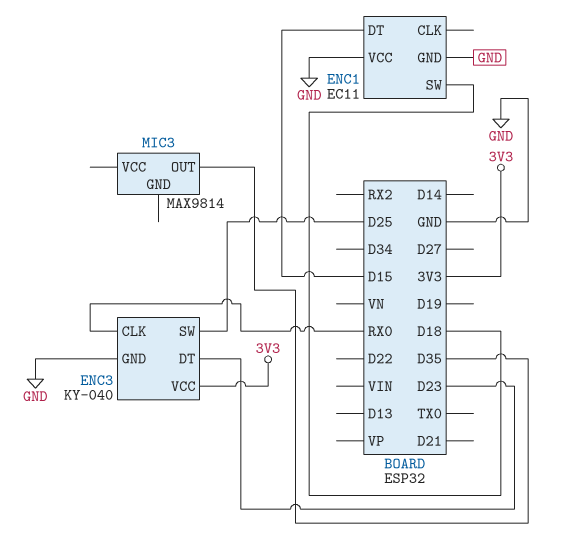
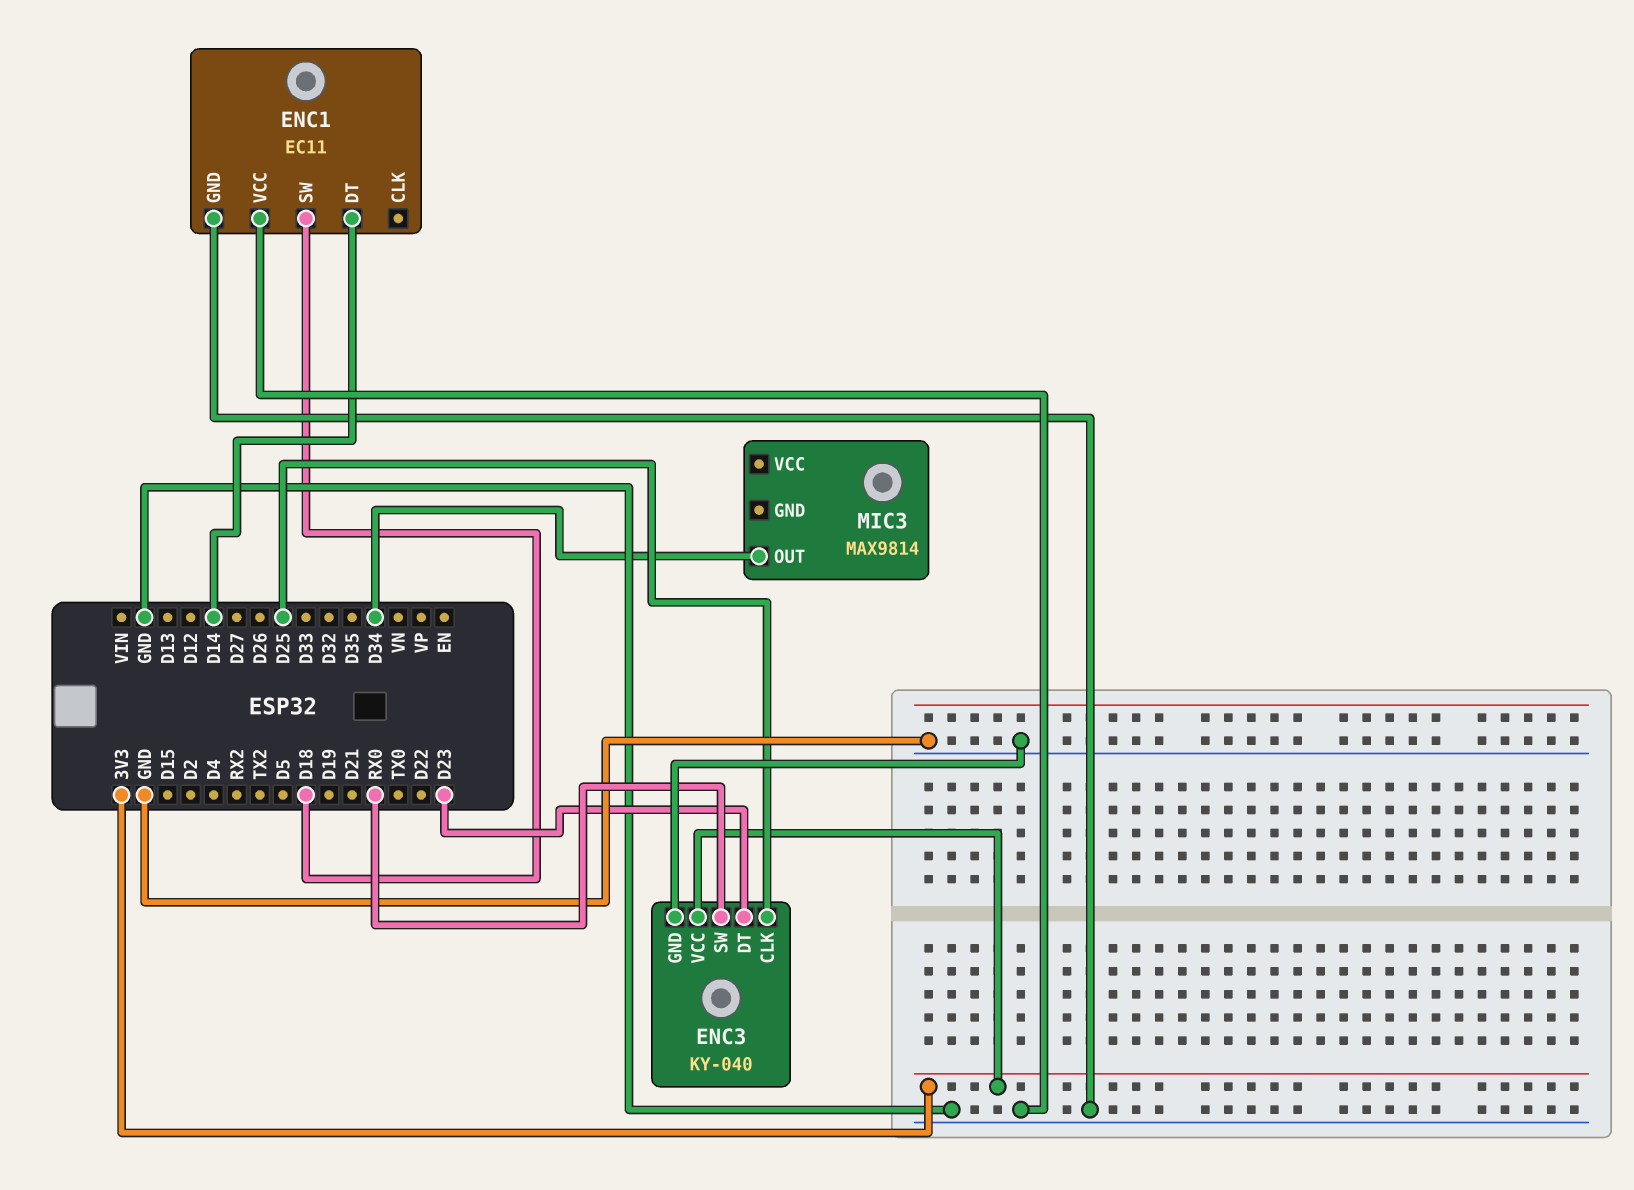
ENC1 pin DT: D15 -> D14
ENC3 pin CLK: RX0 -> D25
ENC3 pin SW: D25 -> RX0
MIC3 pin OUT: D35 -> D34

